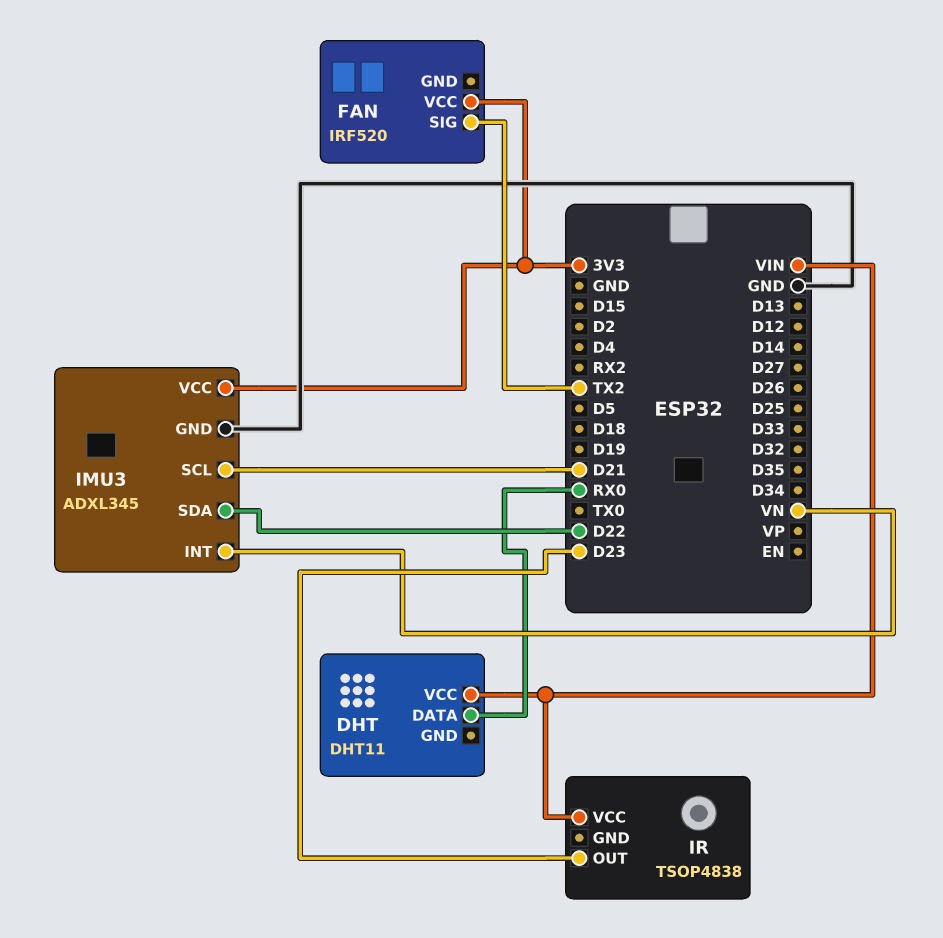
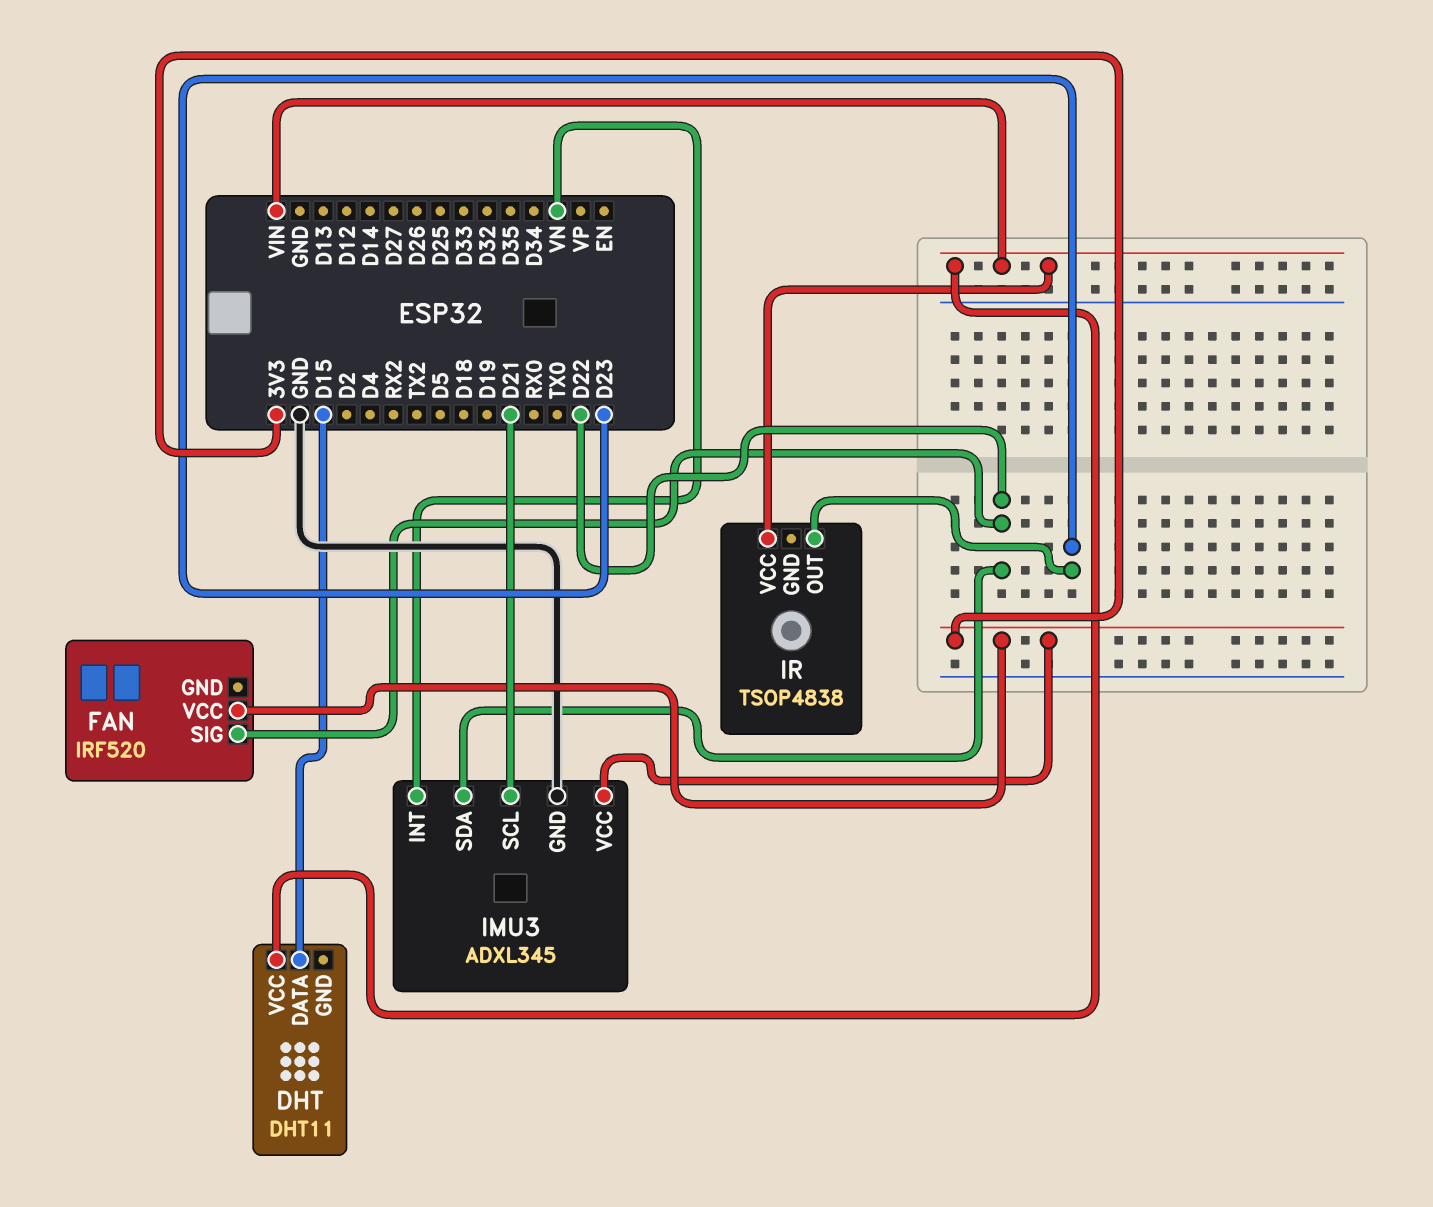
DHT pin DATA: RX0 -> D15
FAN pin SIG: TX2 -> D22

